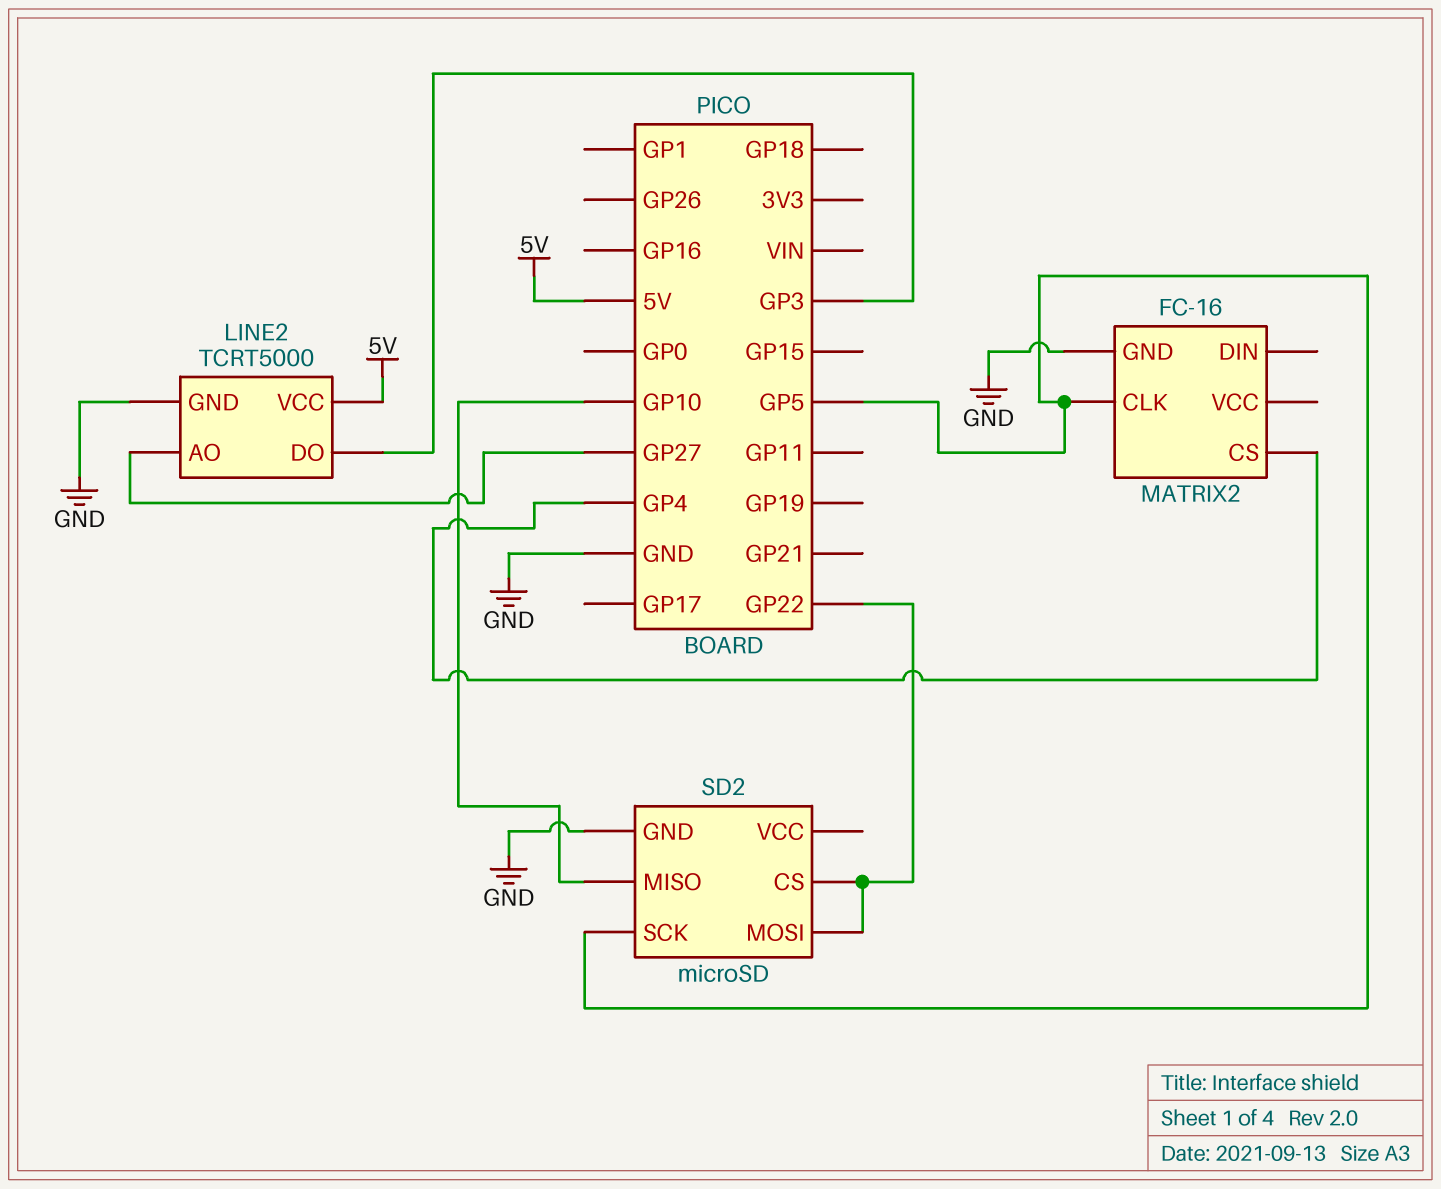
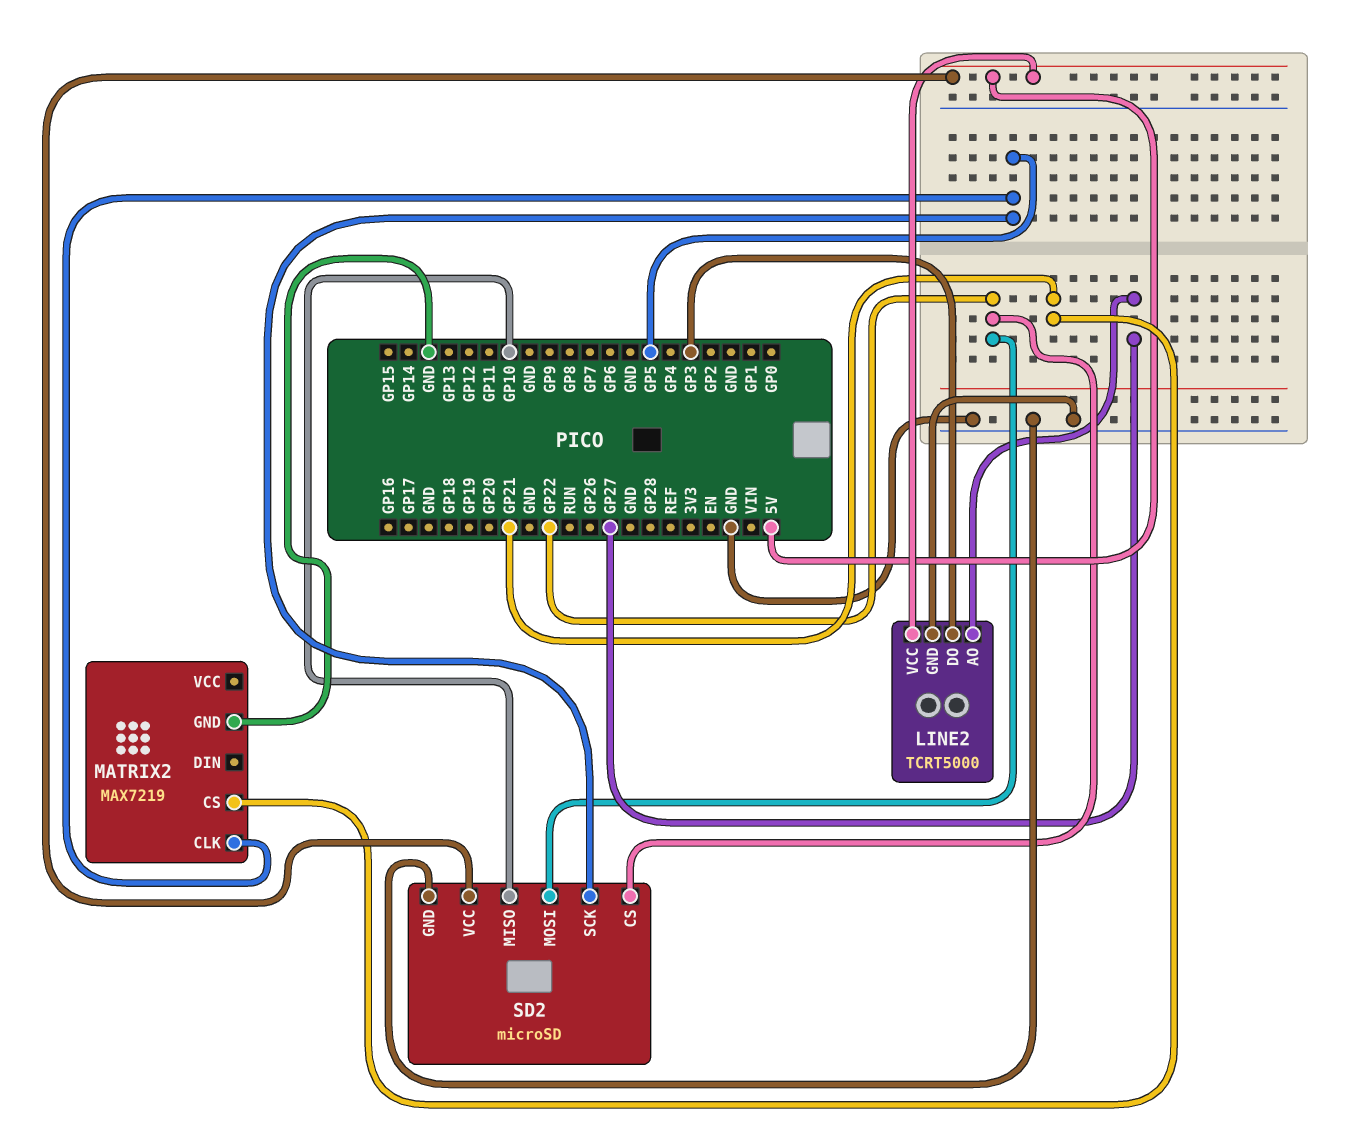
MATRIX2: FC-16 -> MAX7219
MATRIX2 pin CS: GP4 -> GP21
SD2 pin VCC: none -> 5V

